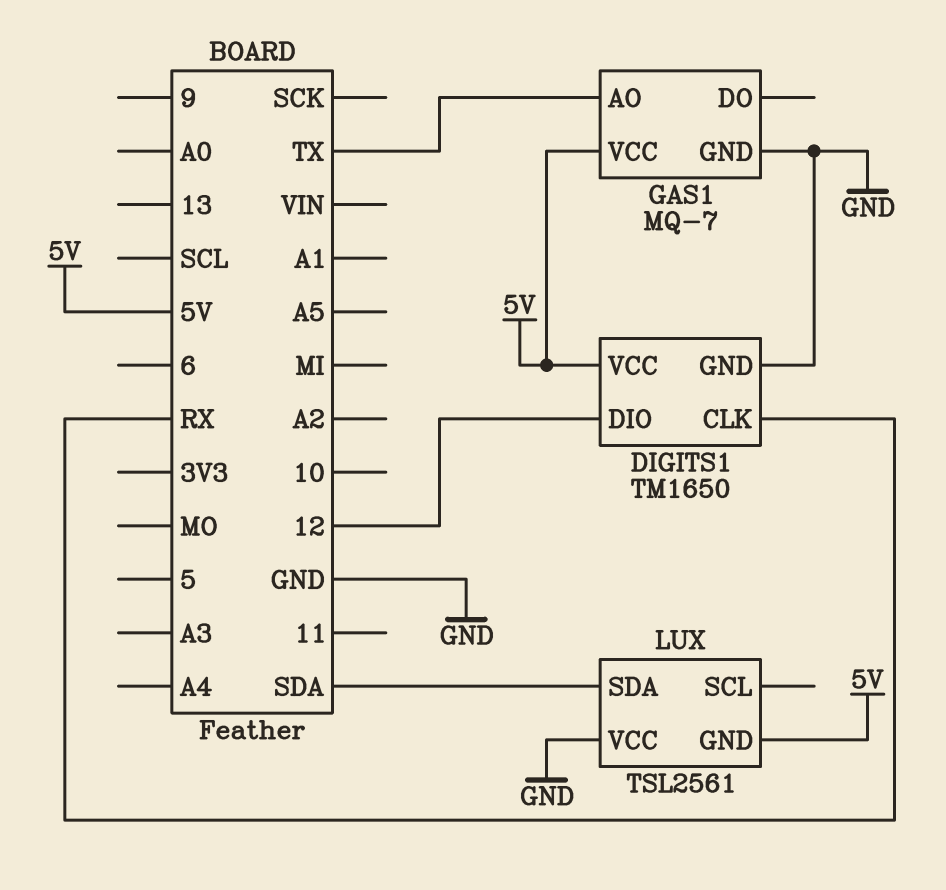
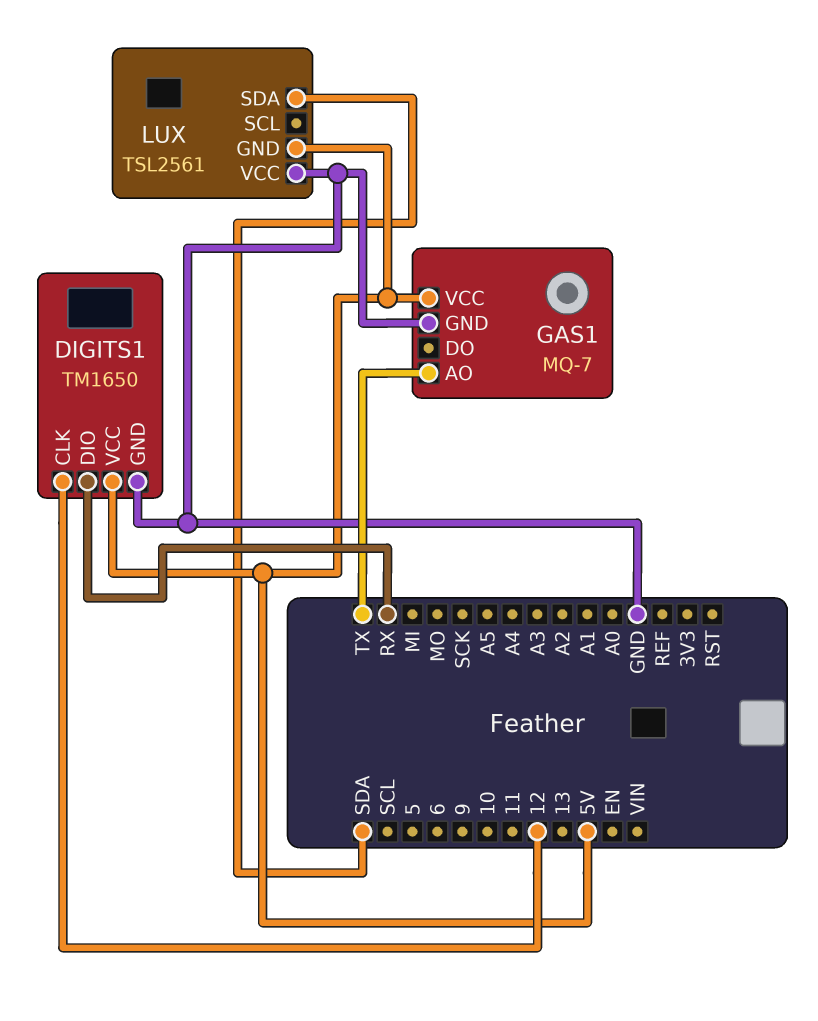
DIGITS1 pin CLK: RX -> 12
DIGITS1 pin DIO: 12 -> RX

